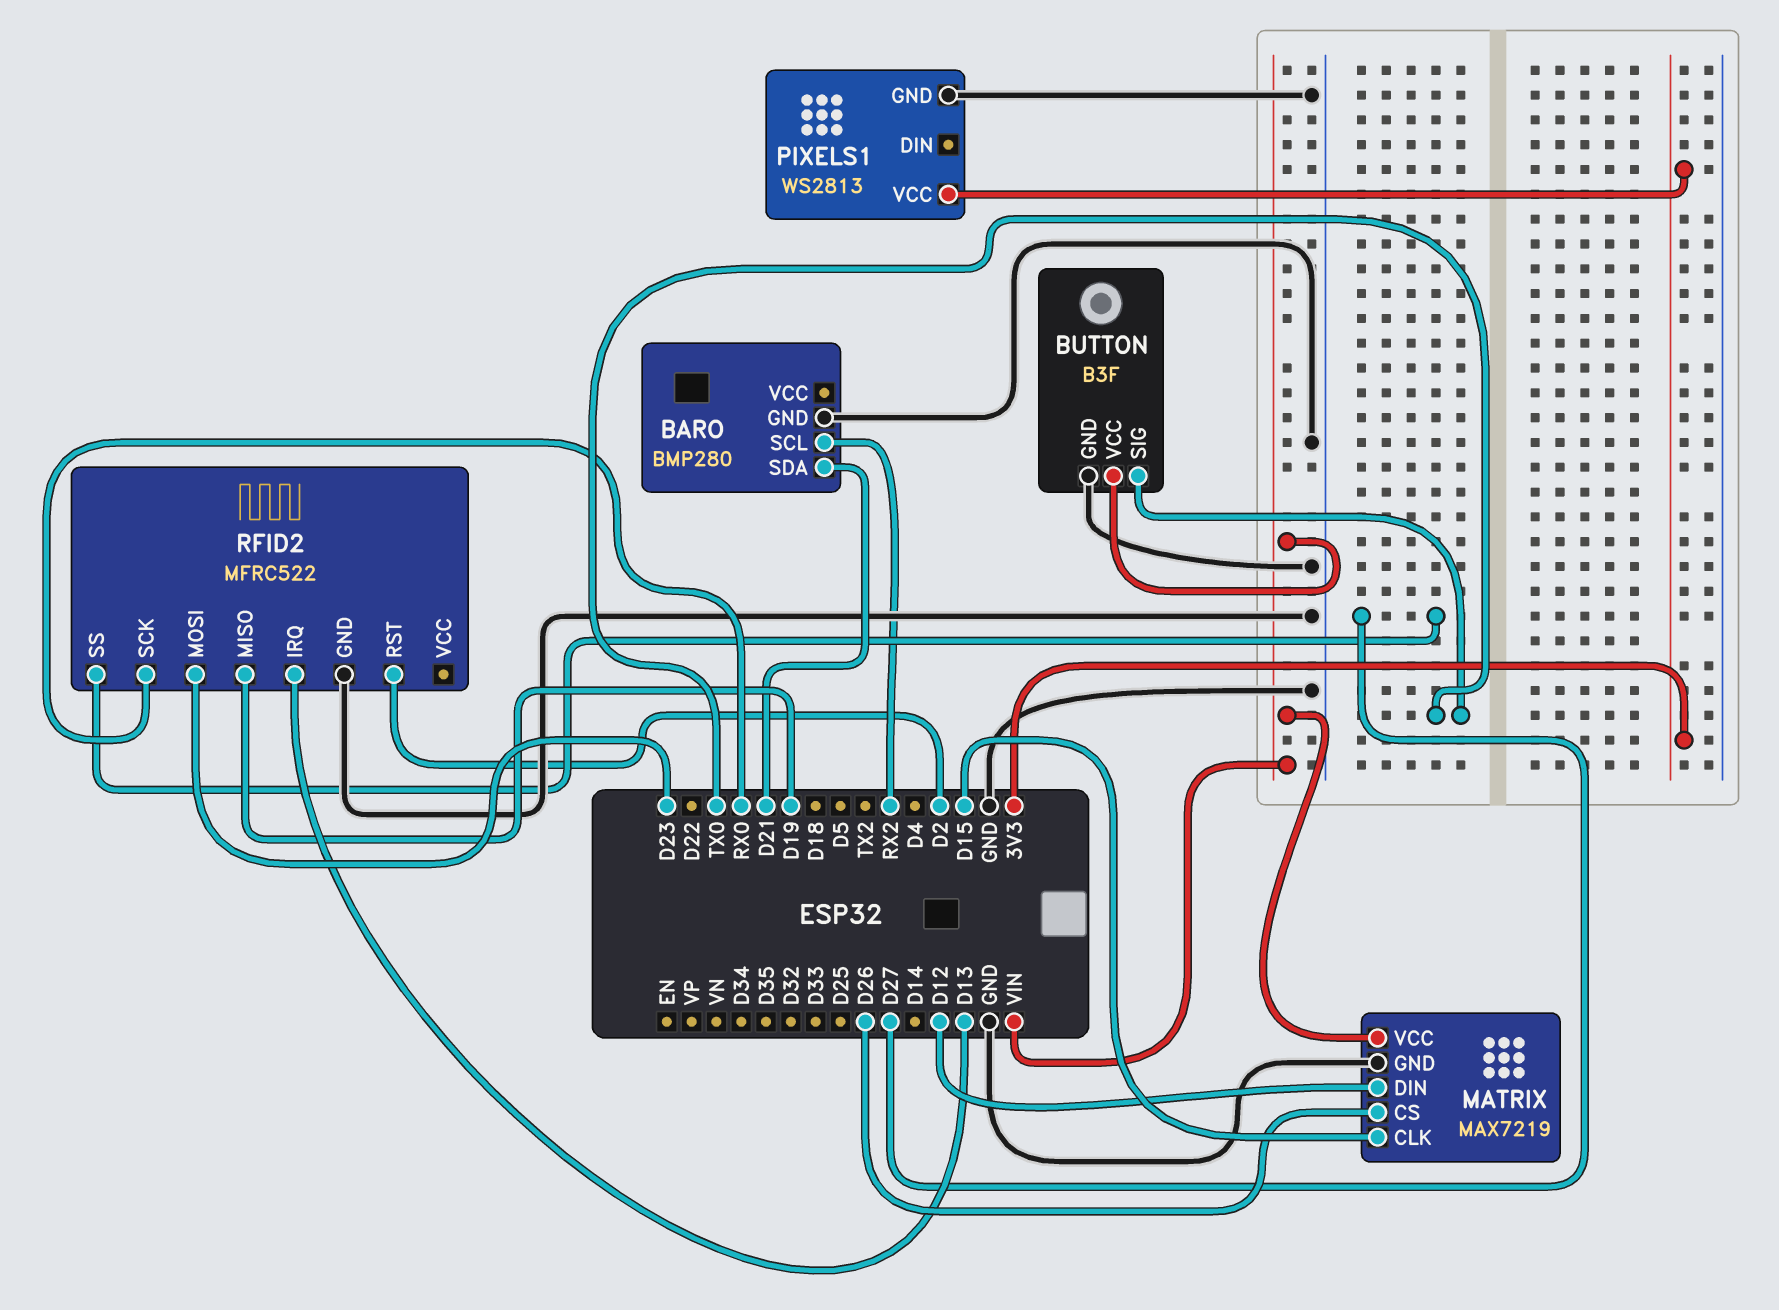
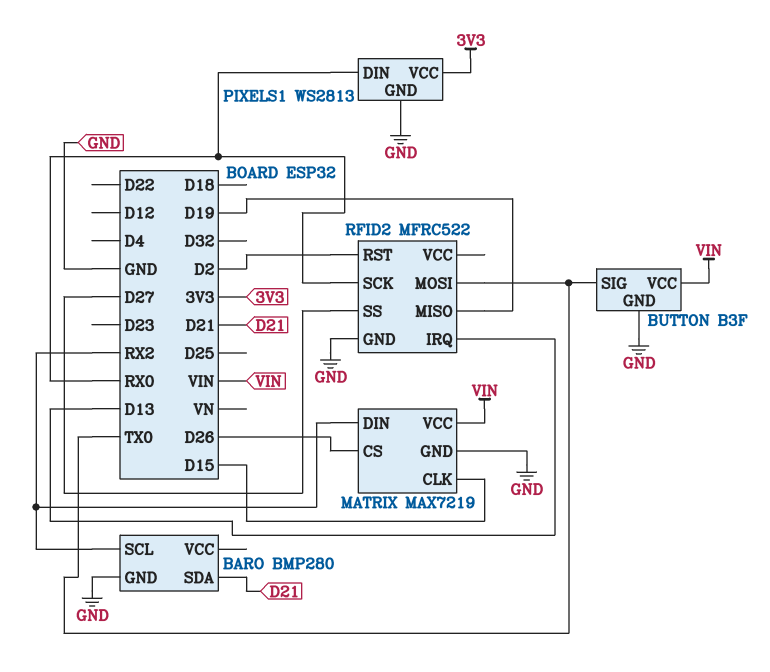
MATRIX pin DIN: D12 -> RX2
PIXELS1 pin DIN: none -> RX0
RFID2 pin MOSI: D23 -> TX0

